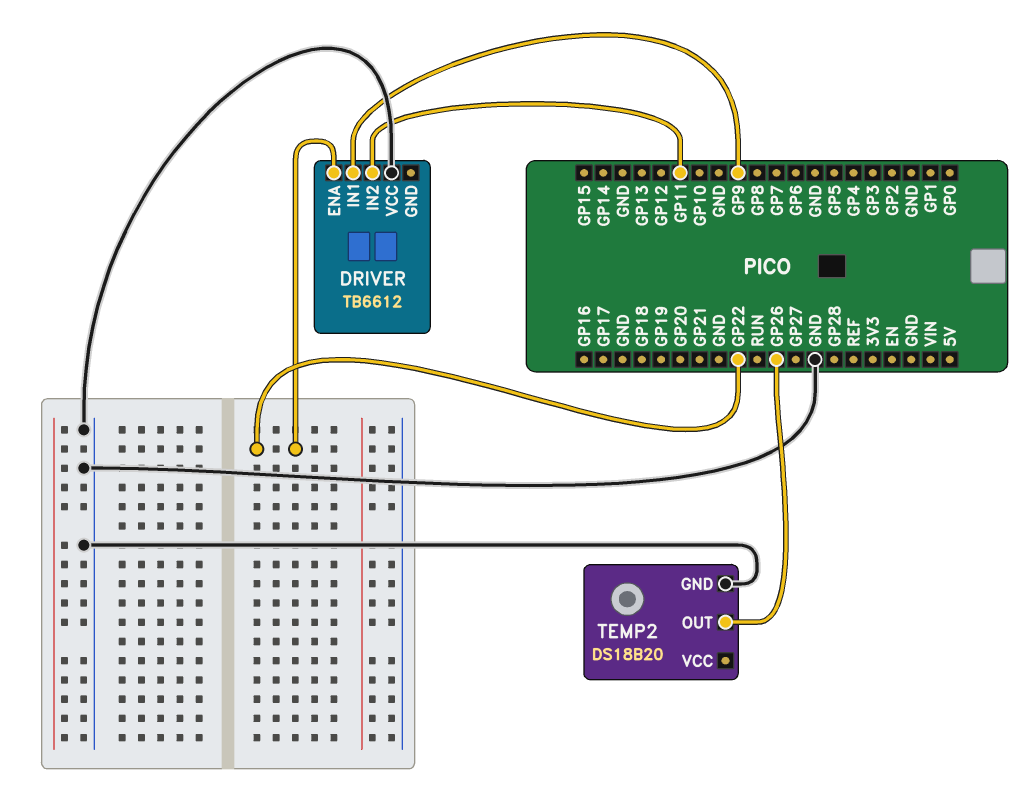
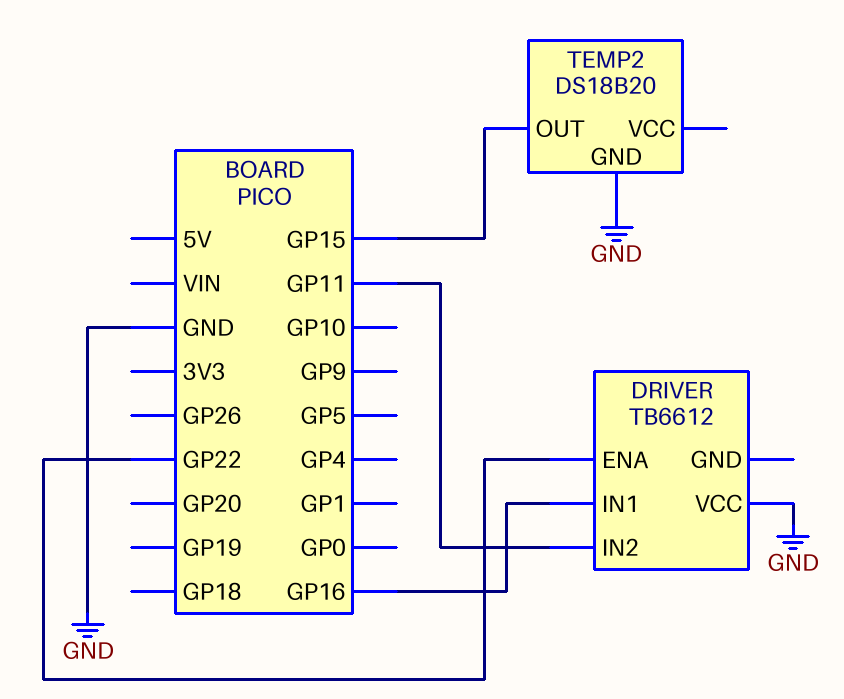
DRIVER pin IN1: GP9 -> GP16
TEMP2 pin OUT: GP26 -> GP15

